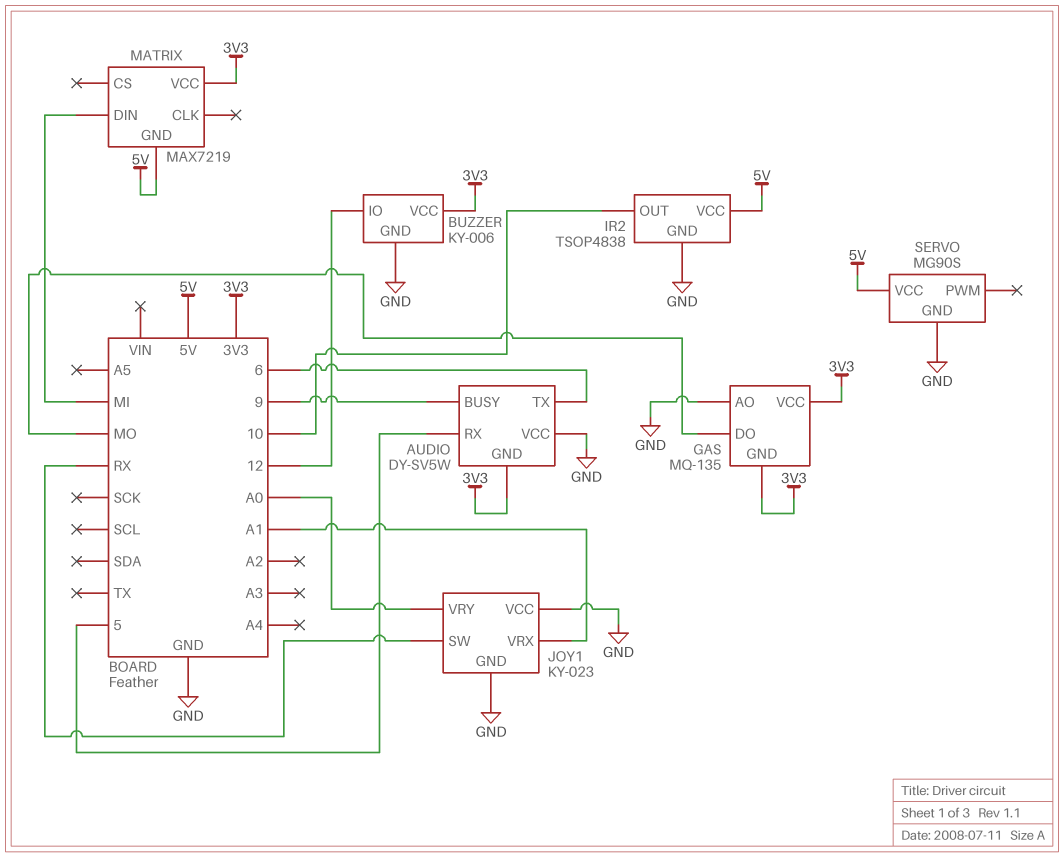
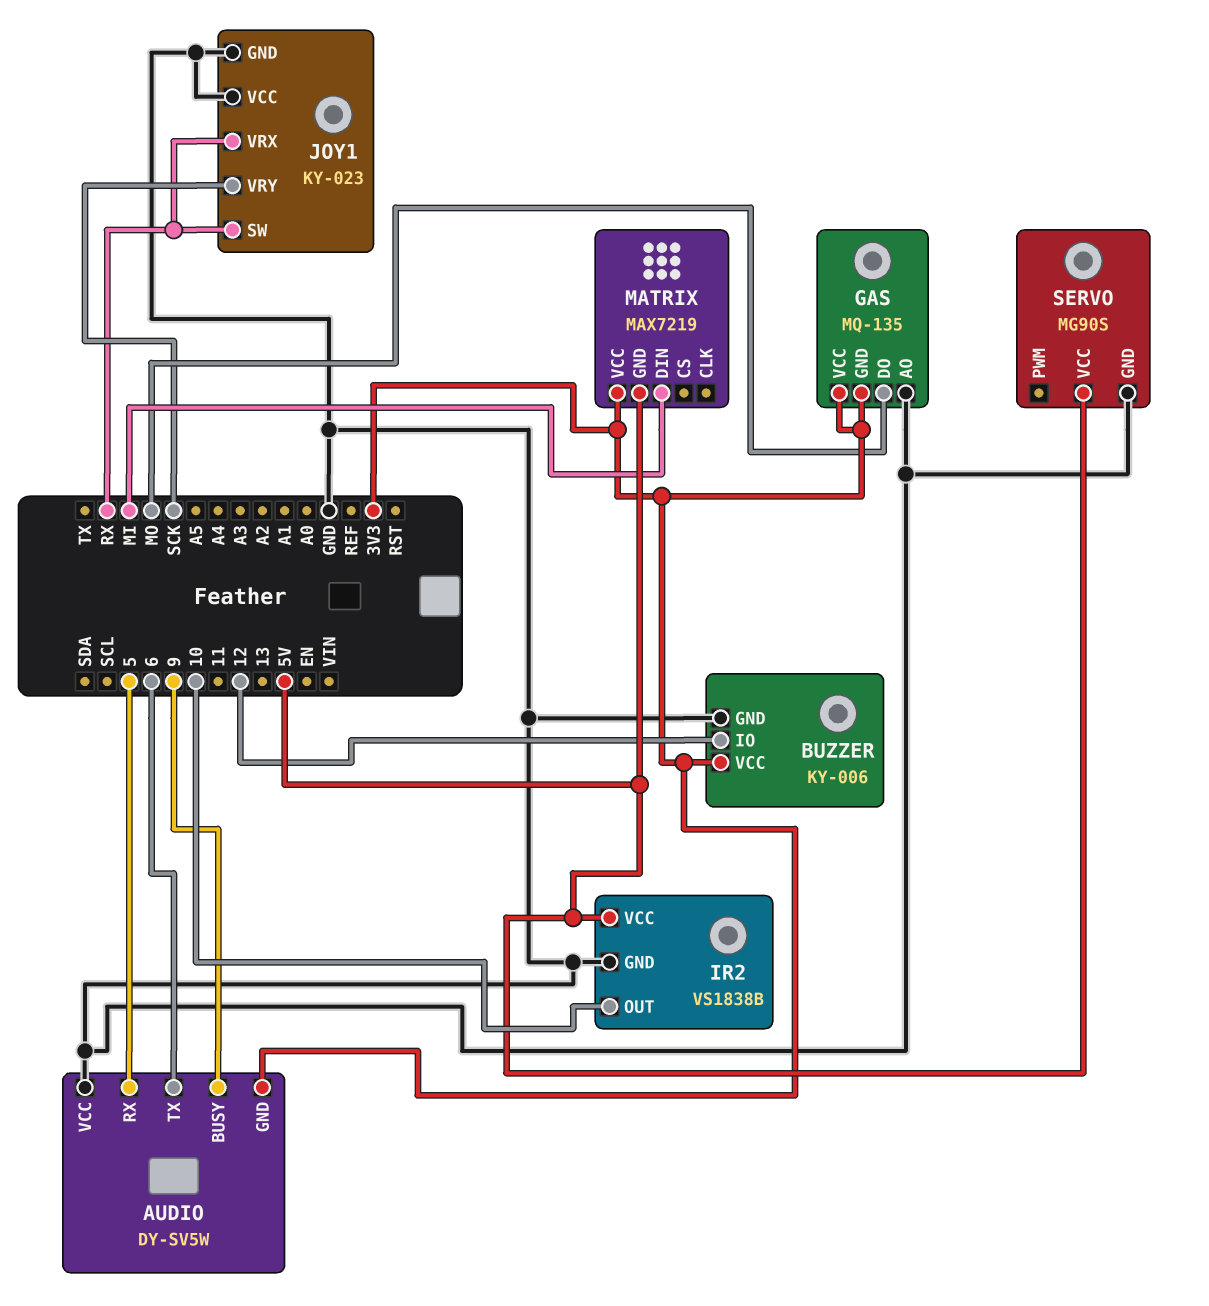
IR2: TSOP4838 -> VS1838B
JOY1 pin VRX: A1 -> RX
JOY1 pin VRY: A0 -> SCK

